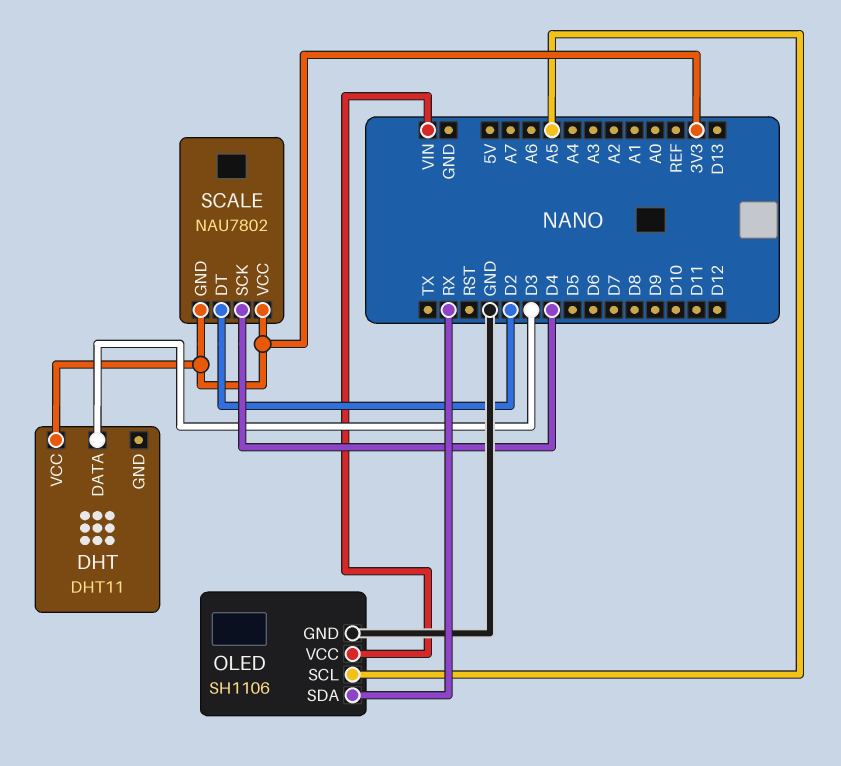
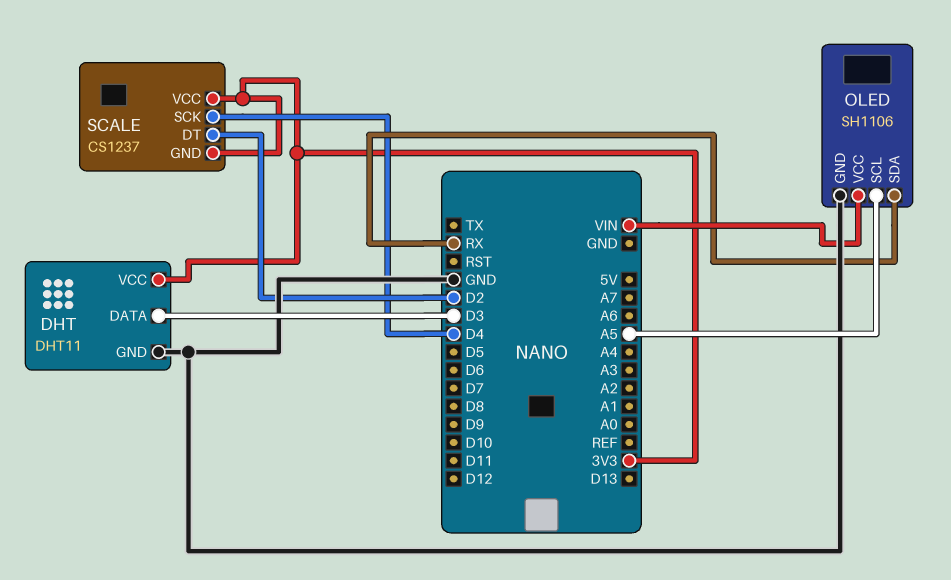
DHT pin GND: none -> GND
SCALE: NAU7802 -> CS1237

